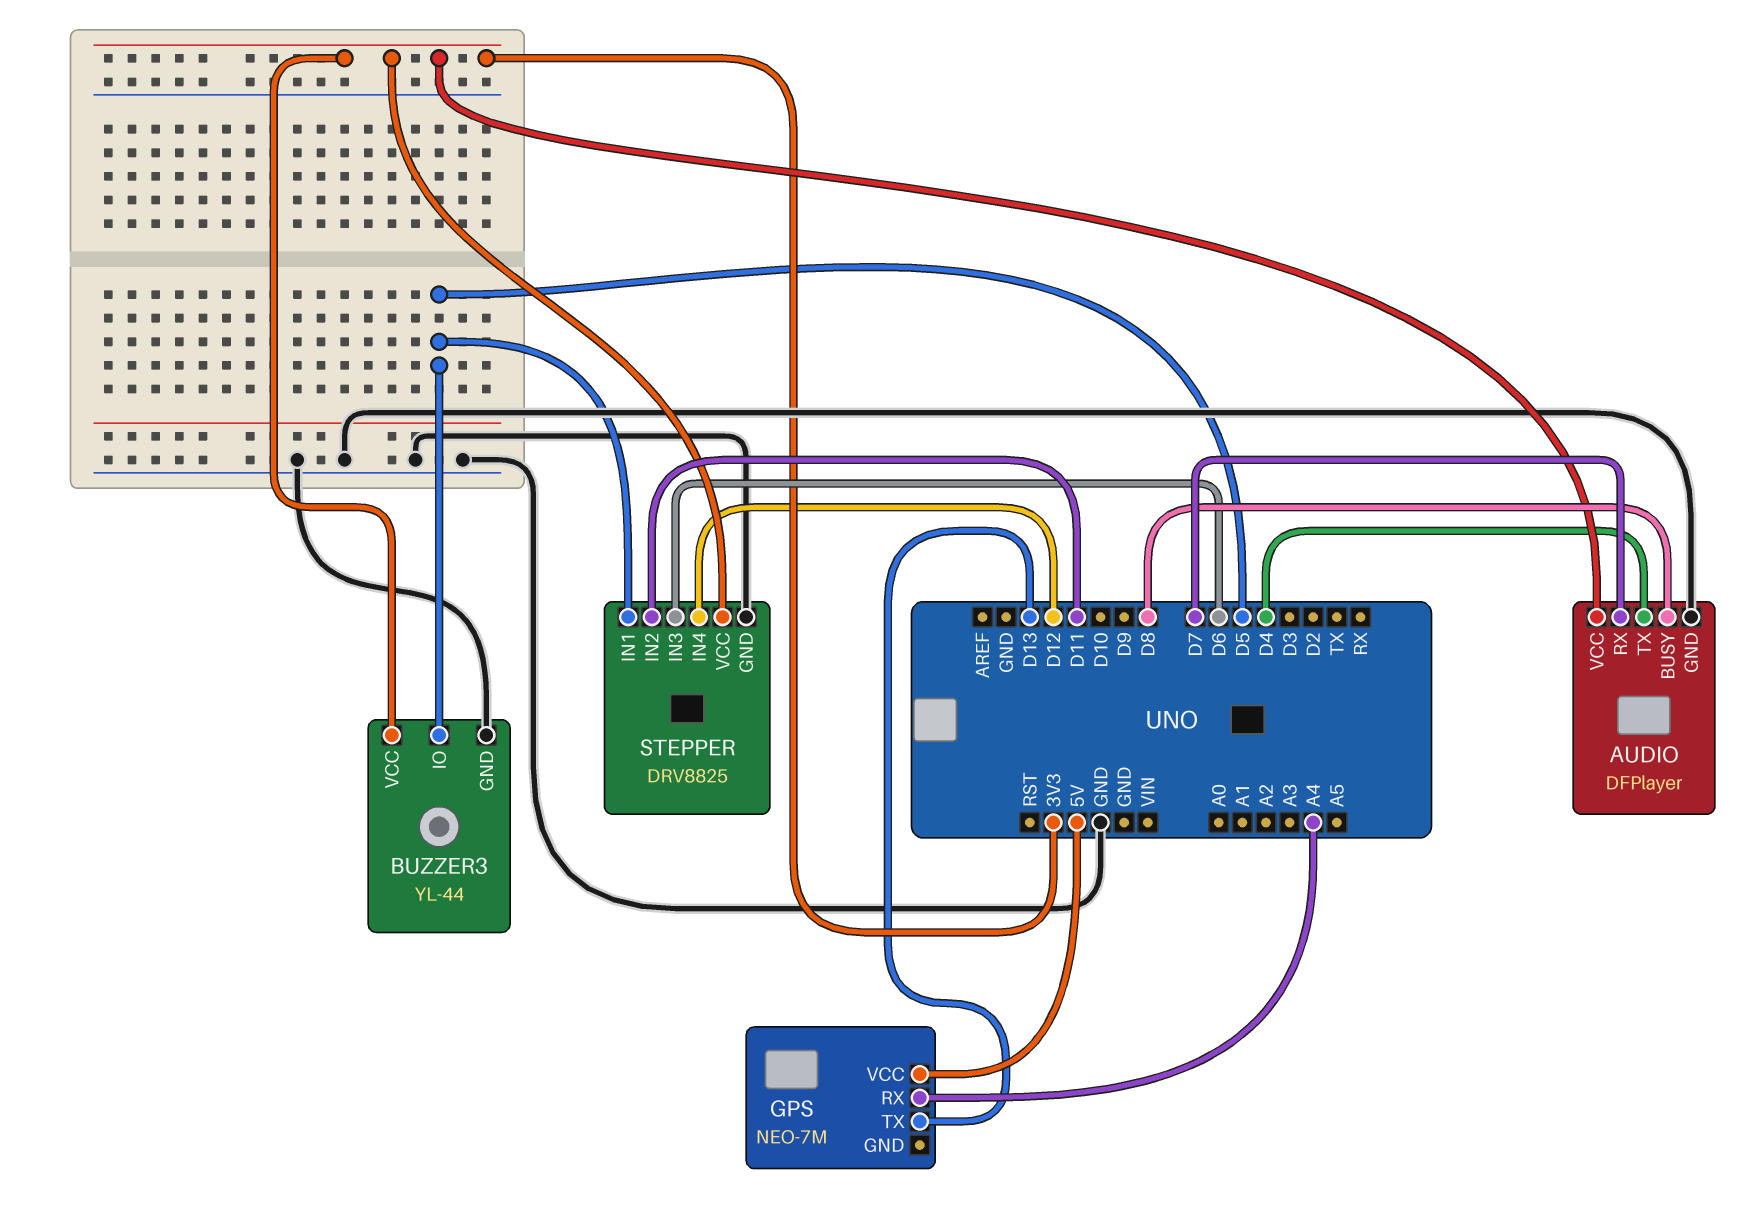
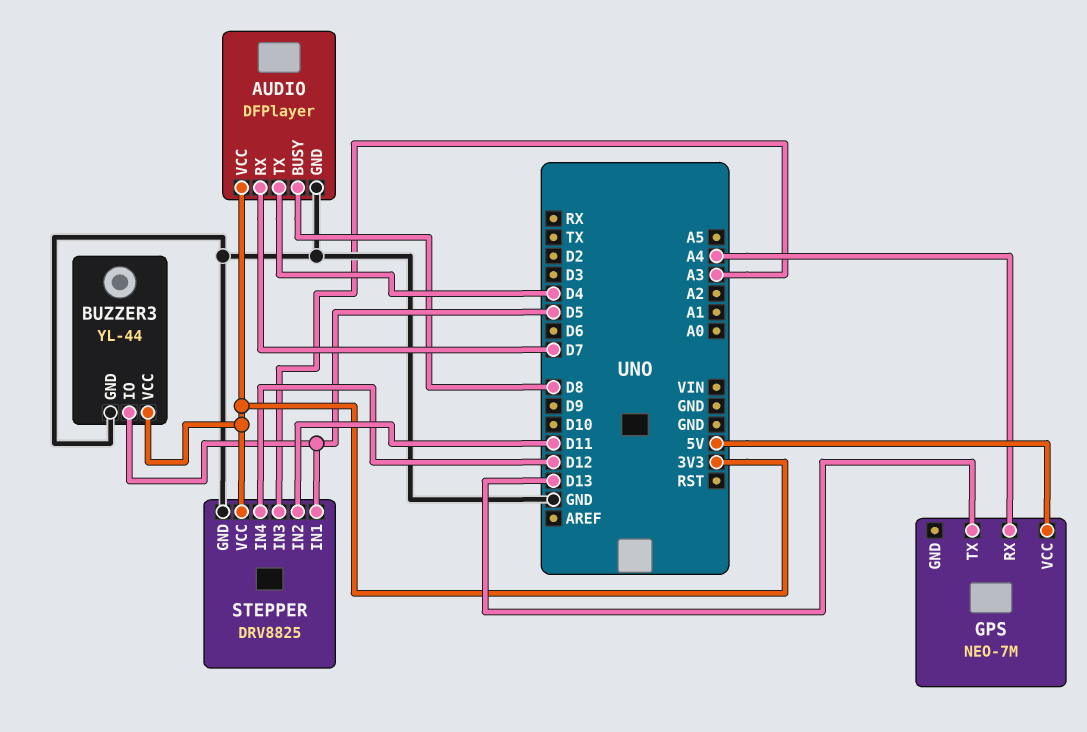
STEPPER pin IN3: D6 -> A3

